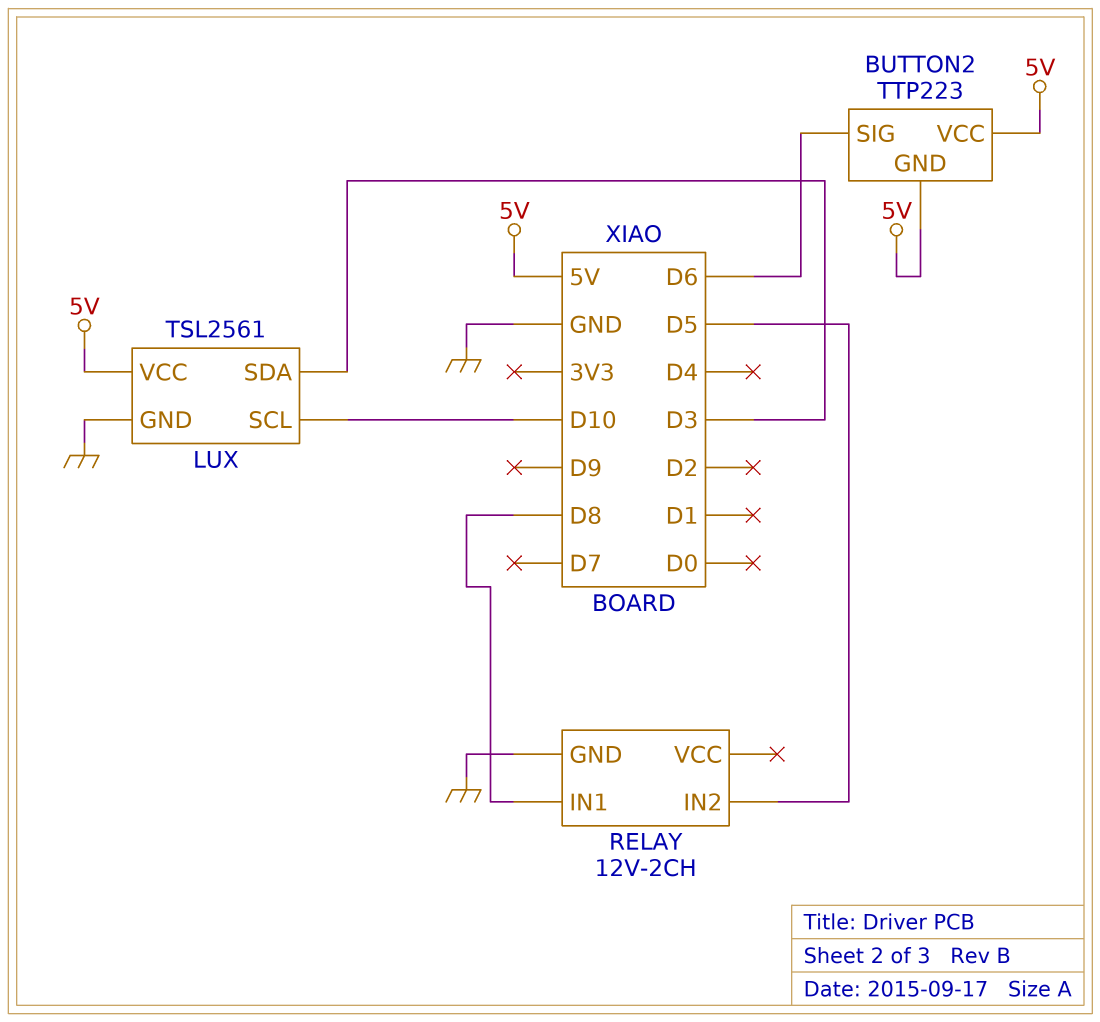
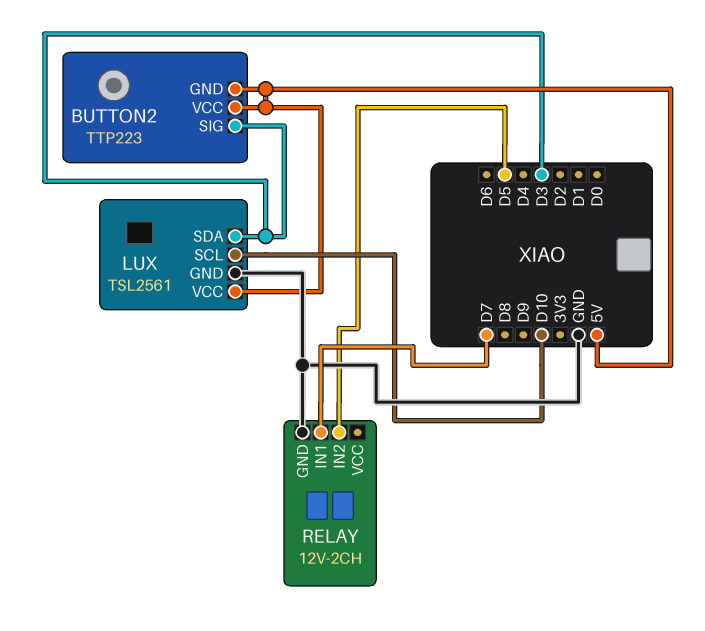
BUTTON2 pin SIG: D6 -> D3
RELAY pin IN1: D8 -> D7

